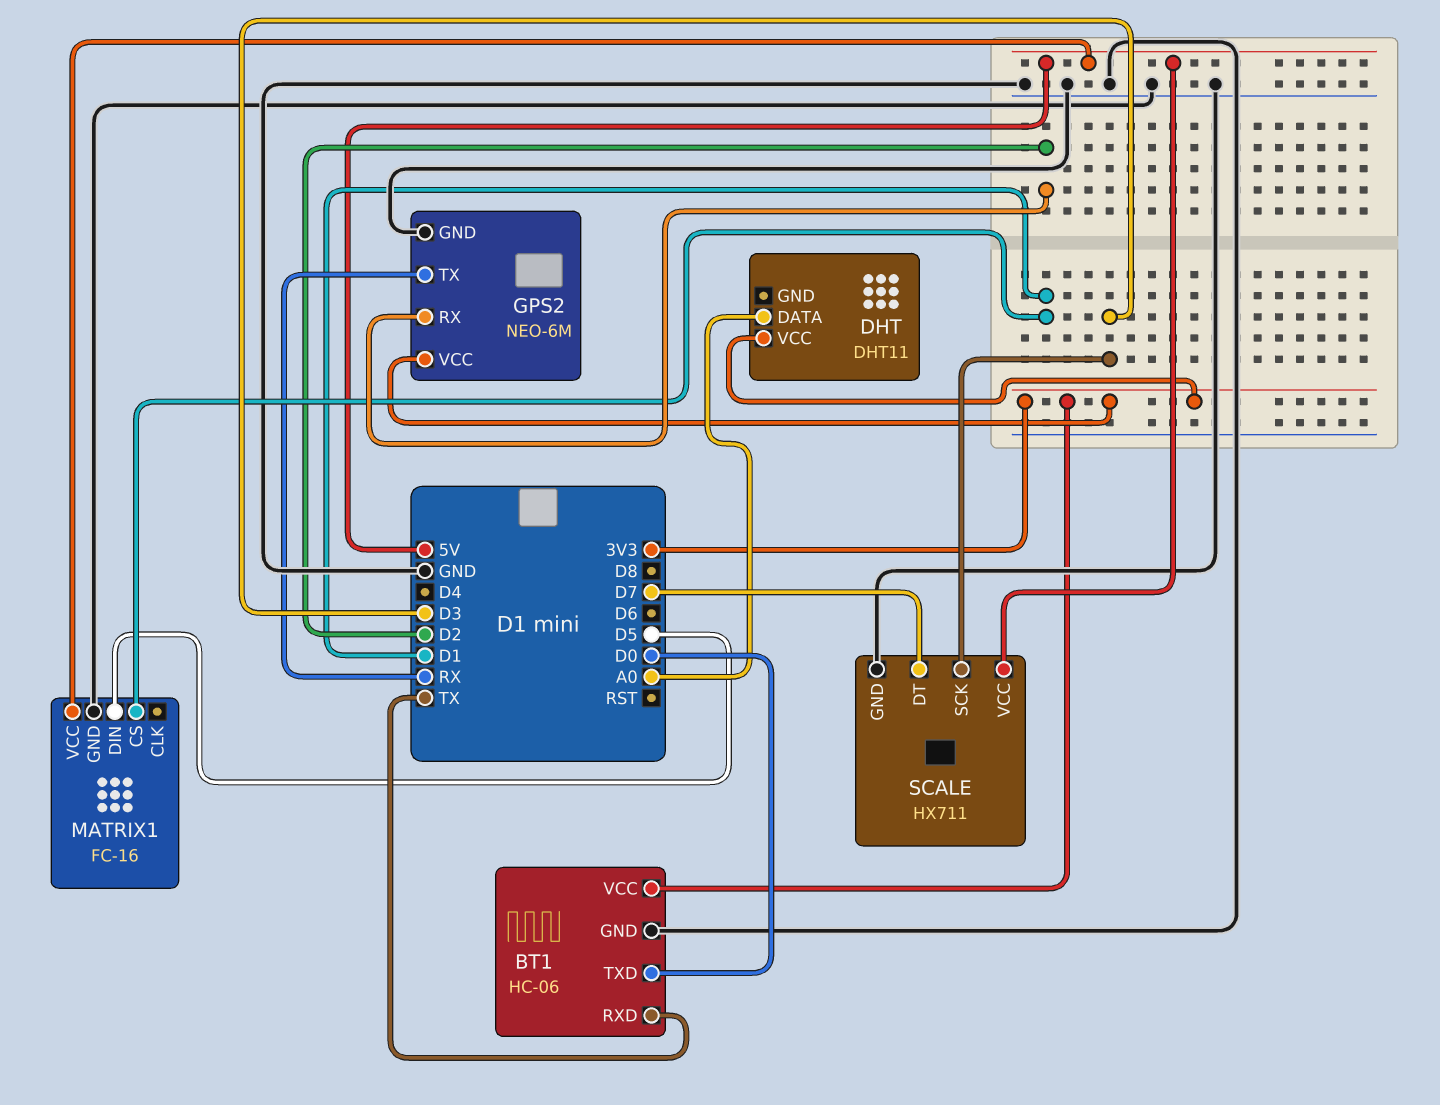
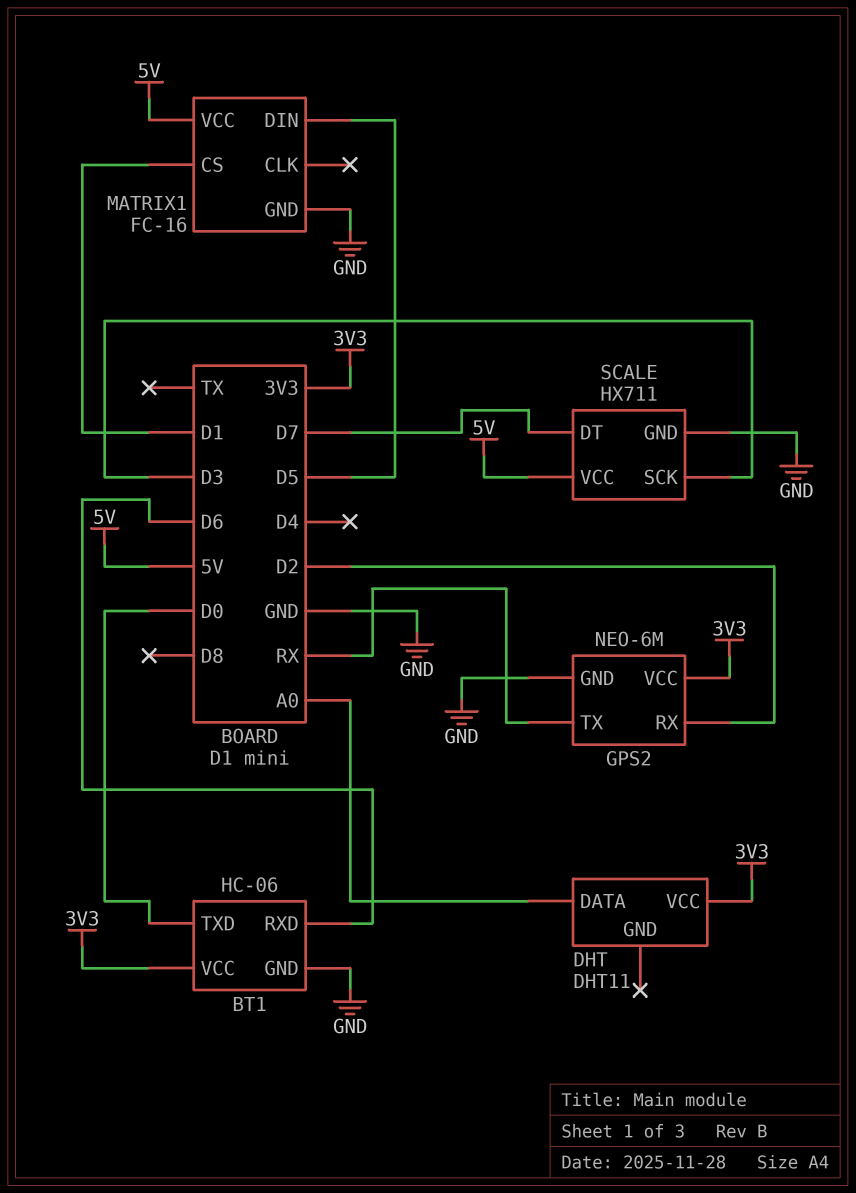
BT1 pin RXD: TX -> D6

